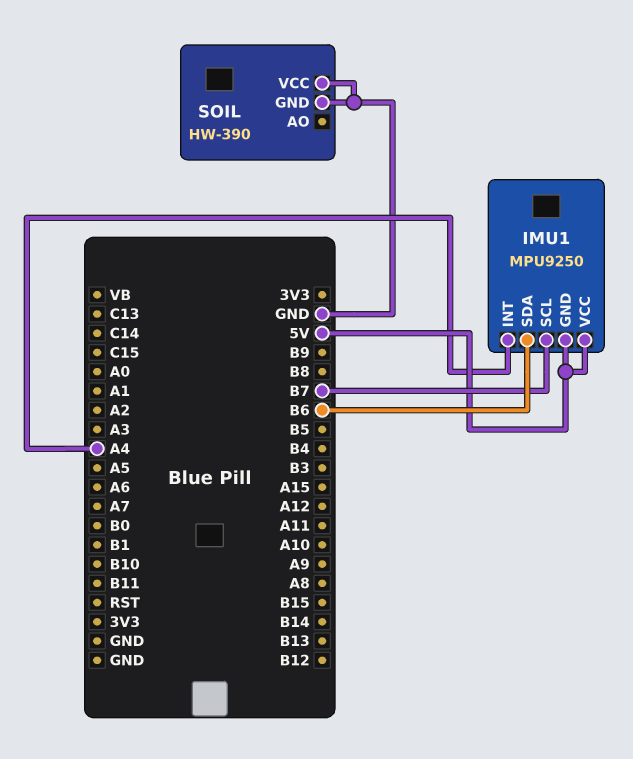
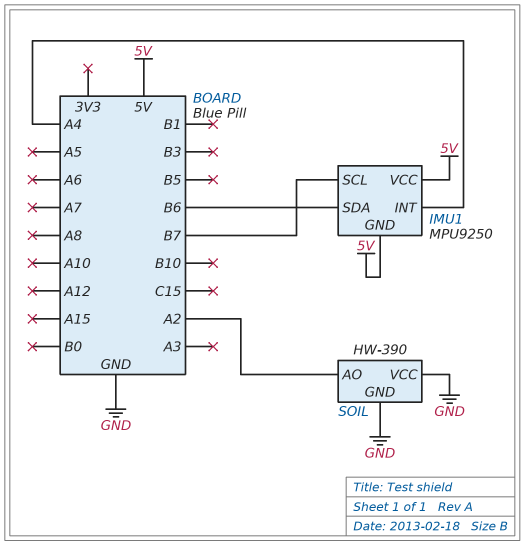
SOIL pin AO: none -> A2

